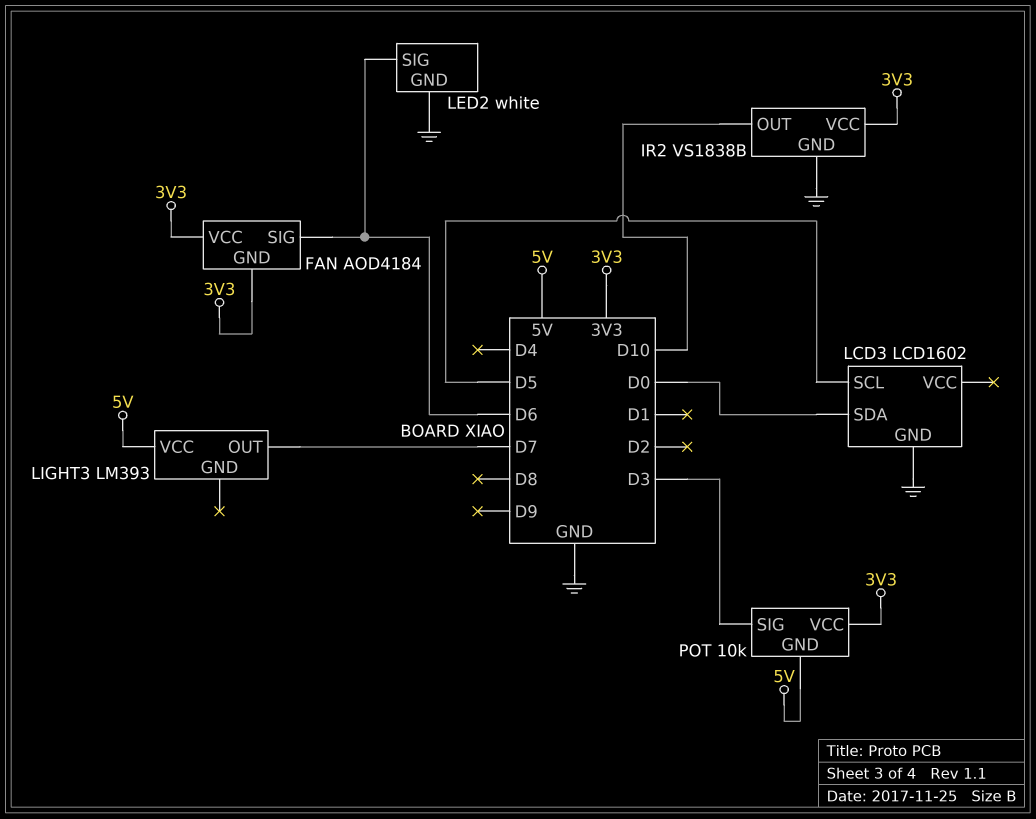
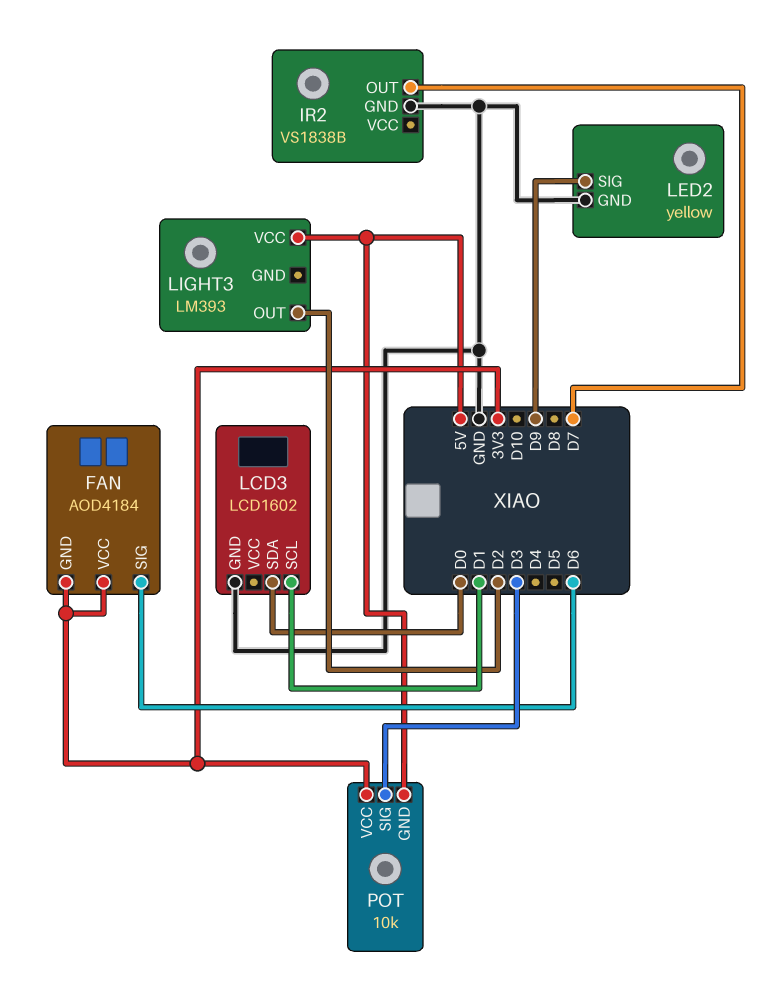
IR2 pin OUT: D10 -> D7
IR2 pin VCC: 3V3 -> none
LCD3 pin SCL: D5 -> D1
LED2: white -> yellow
LED2 pin SIG: D6 -> D9
LIGHT3 pin OUT: D7 -> D2

